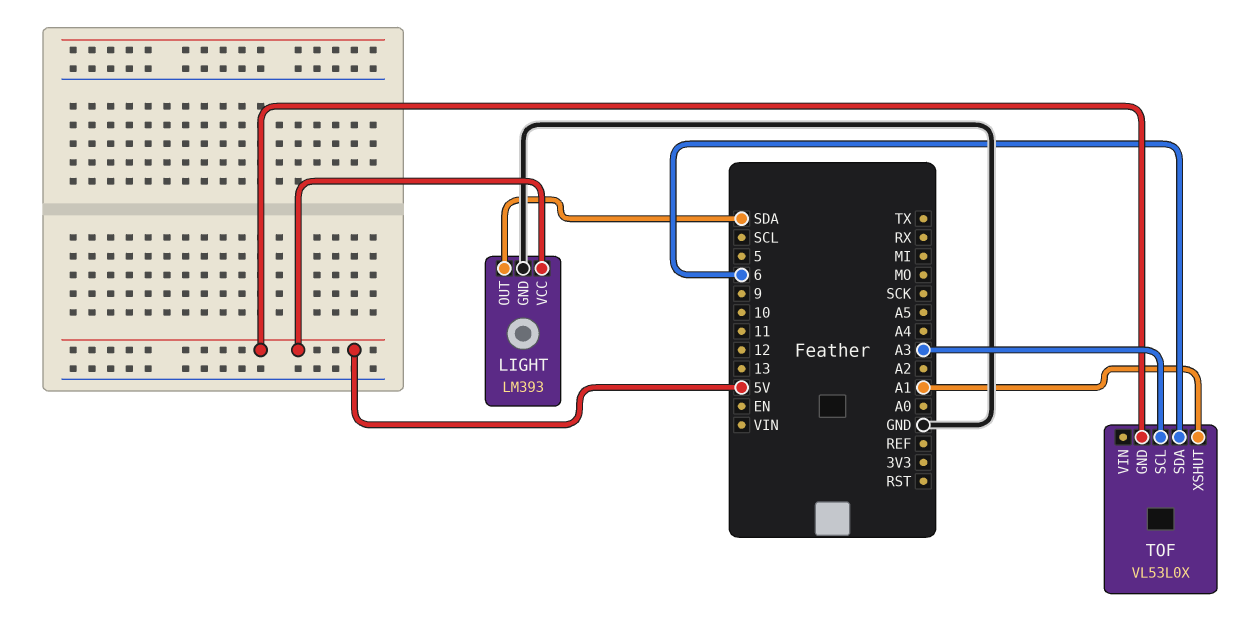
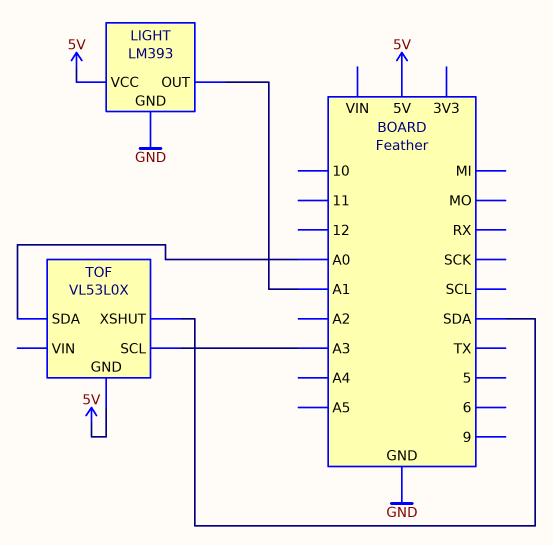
LIGHT pin OUT: SDA -> A1
TOF pin SDA: 6 -> A0
TOF pin XSHUT: A1 -> SDA

